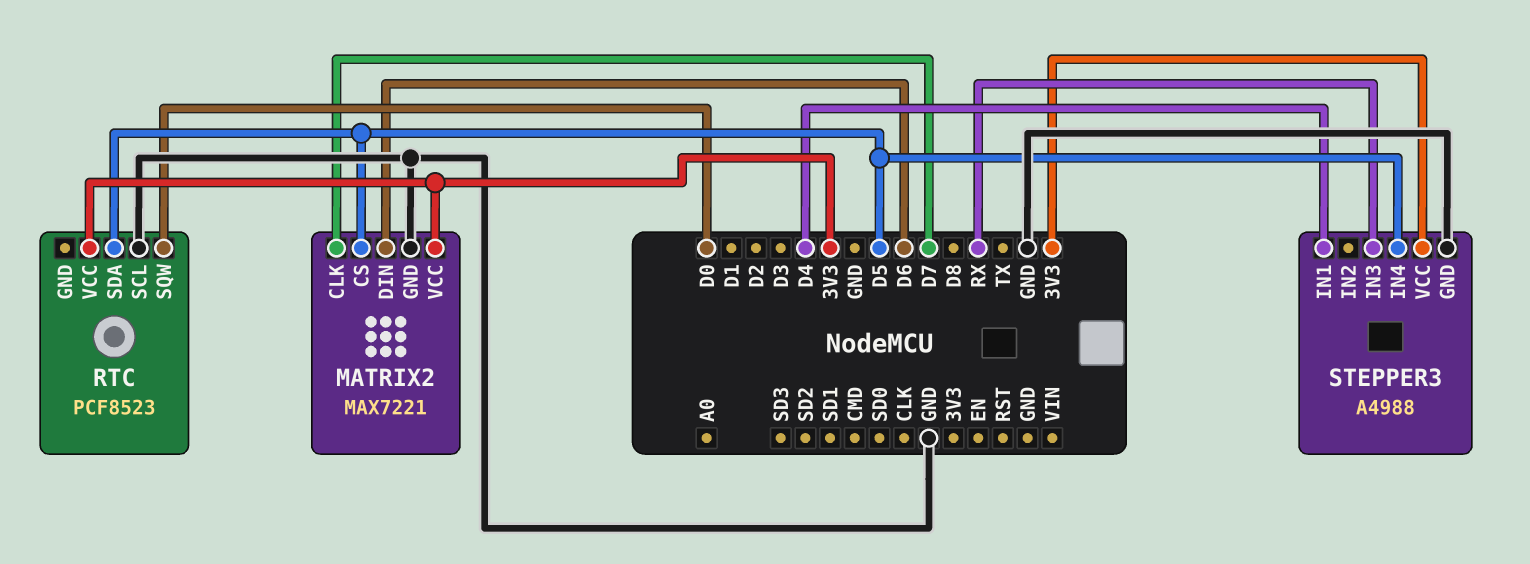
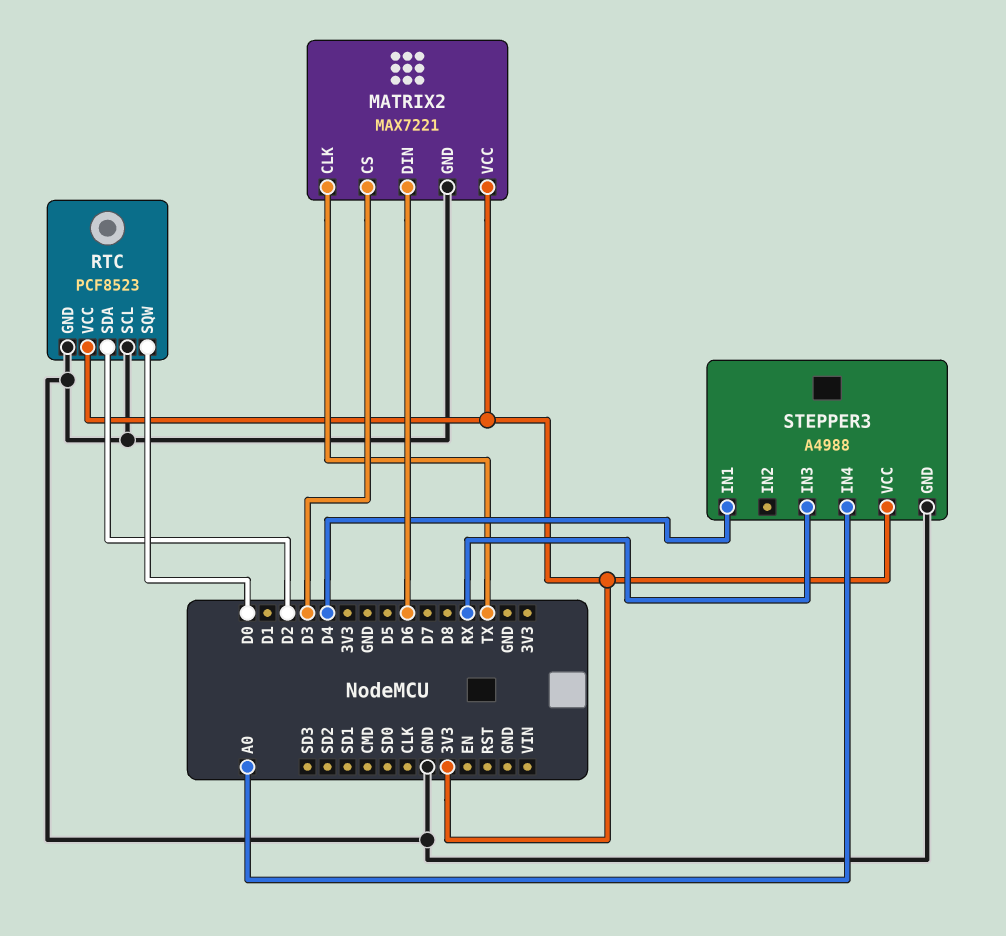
MATRIX2 pin CLK: D7 -> TX
MATRIX2 pin CS: D5 -> D3
RTC pin GND: none -> GND
RTC pin SDA: D5 -> D2
STEPPER3 pin IN4: D5 -> A0

